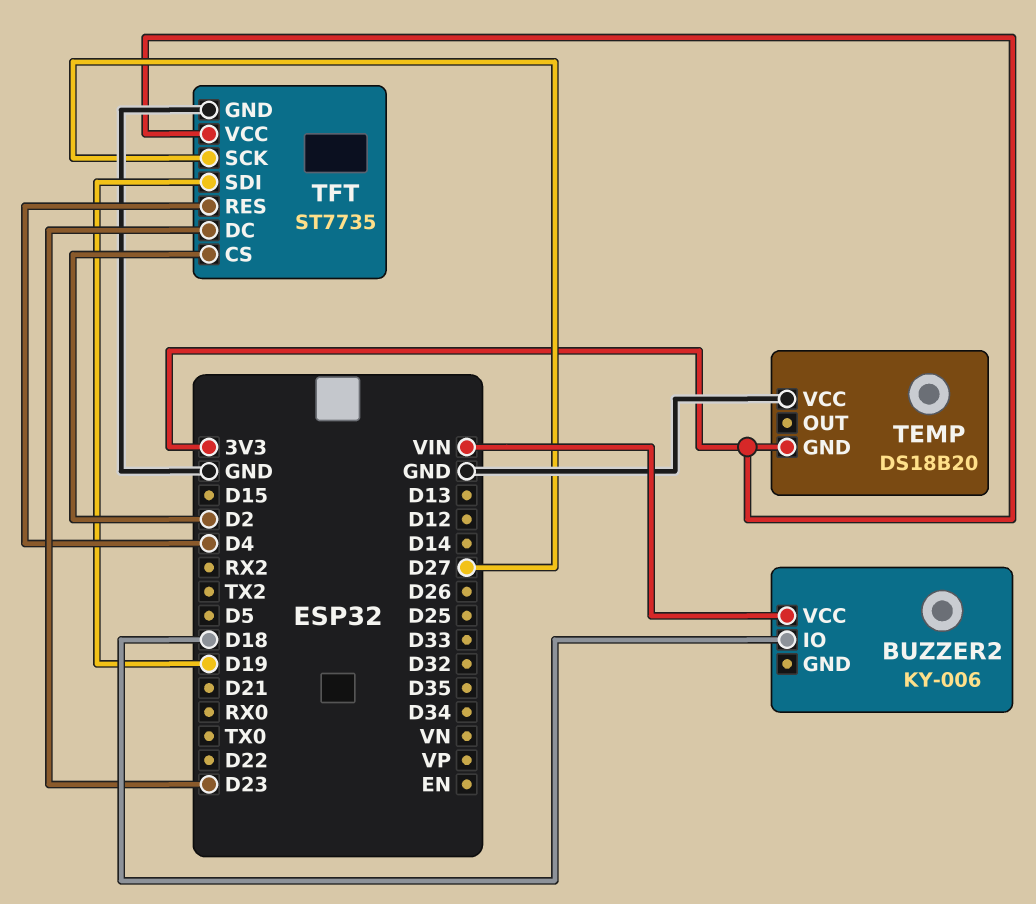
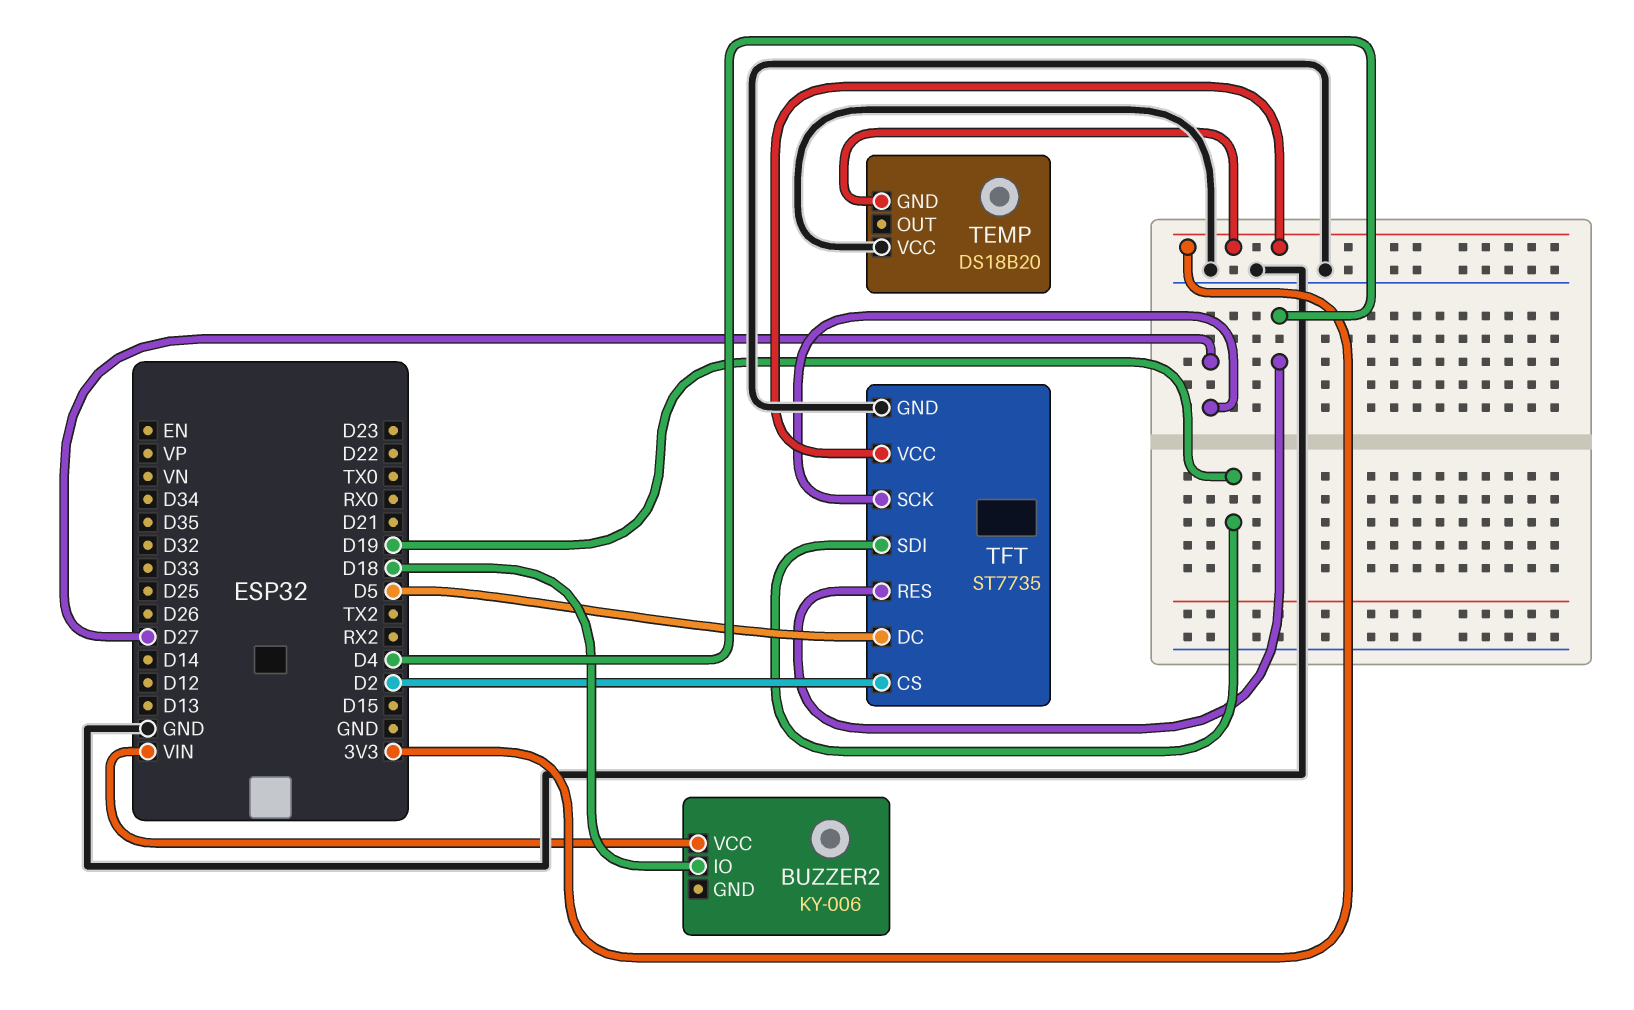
TFT pin DC: D23 -> D5

